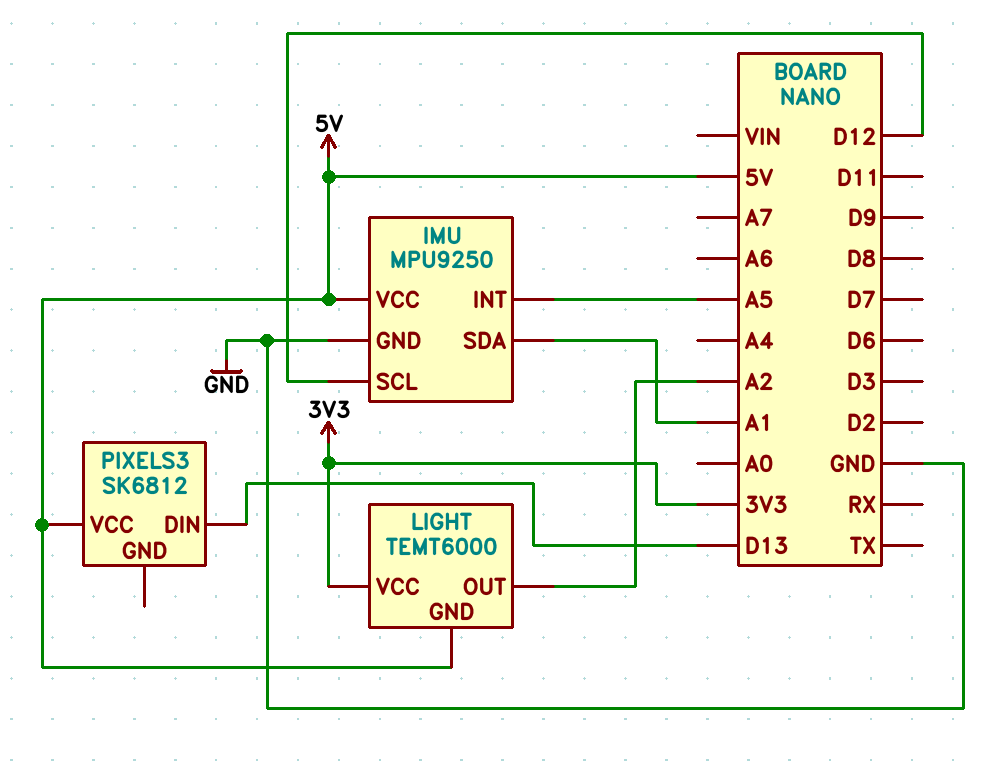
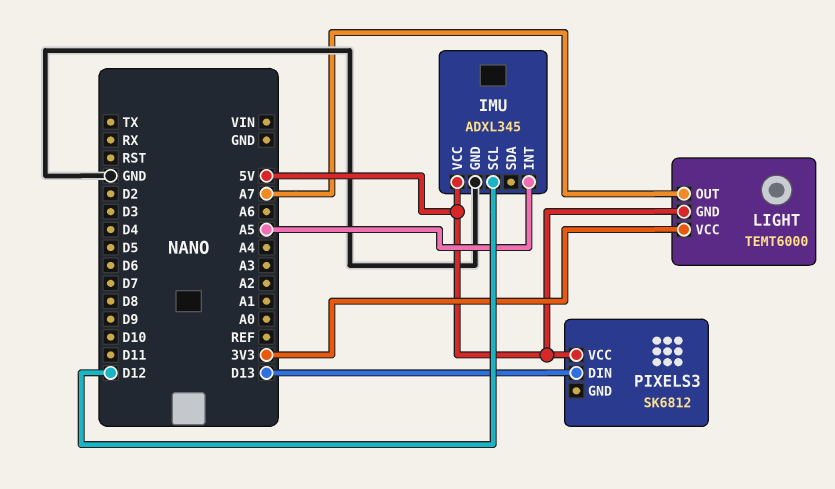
IMU: MPU9250 -> ADXL345
IMU pin SDA: A1 -> none
LIGHT pin OUT: A2 -> A7

